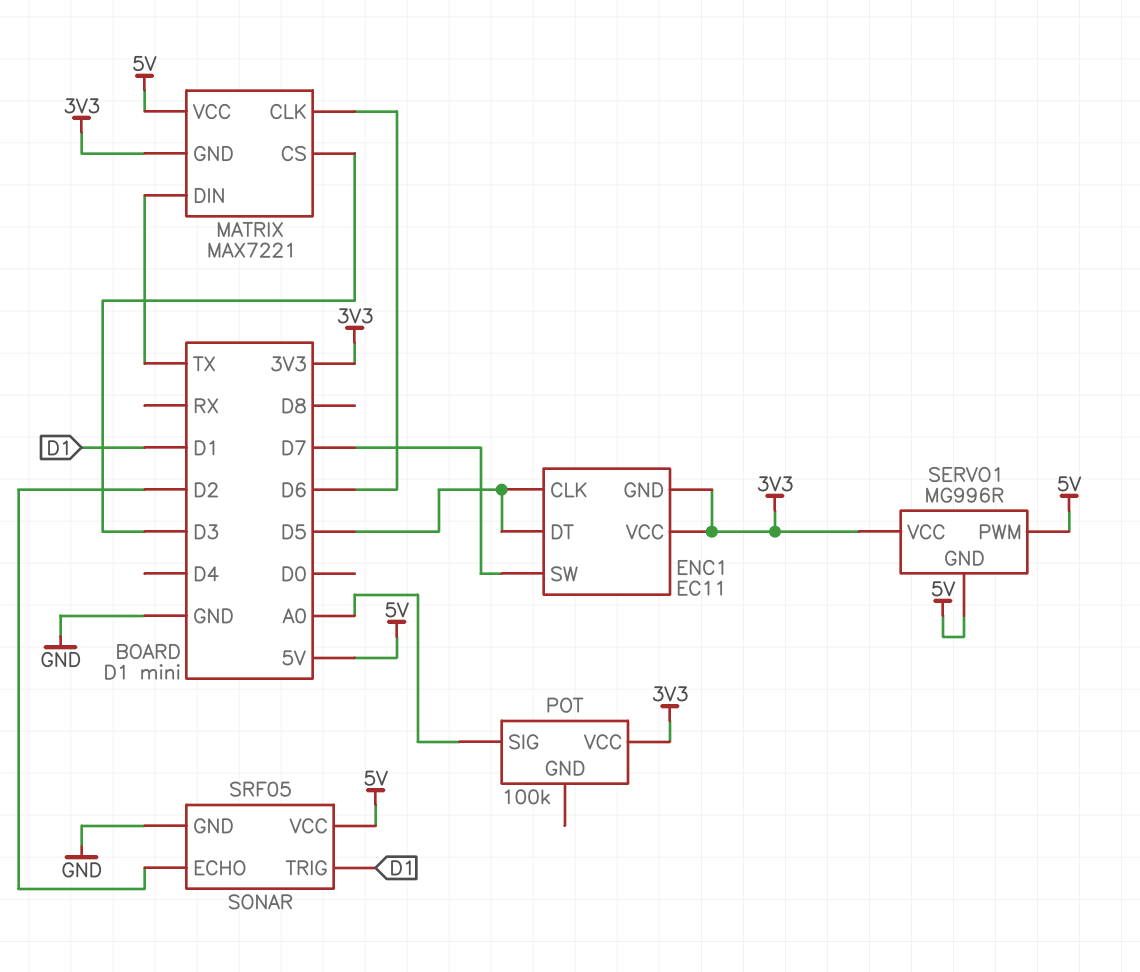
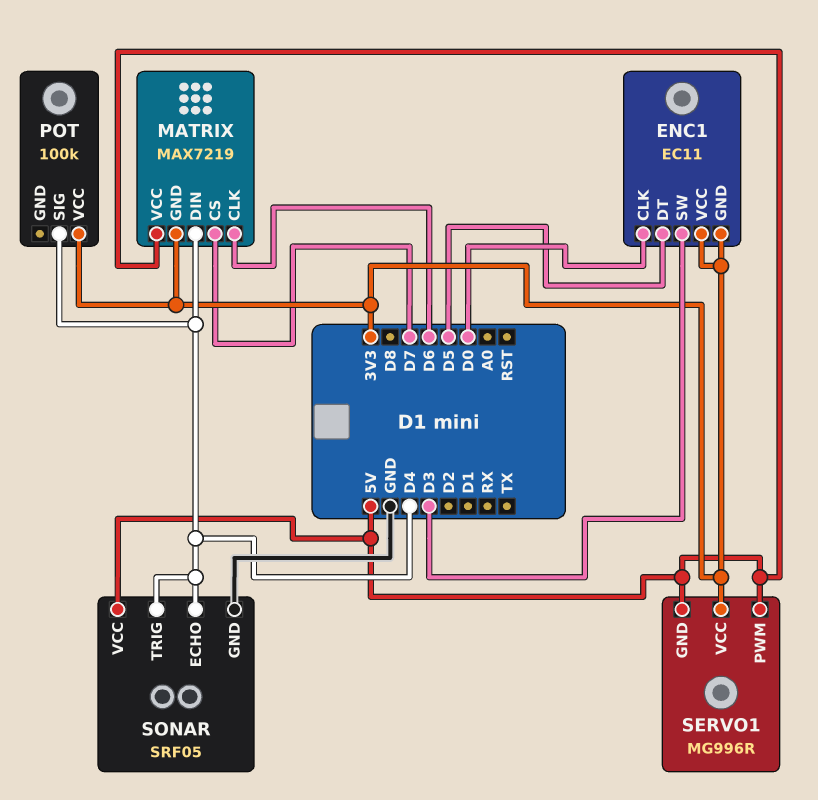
ENC1 pin CLK: D5 -> D0
ENC1 pin SW: D7 -> D3
MATRIX: MAX7221 -> MAX7219
MATRIX pin CS: D3 -> D7
MATRIX pin DIN: TX -> D4
POT pin SIG: A0 -> D4
SONAR pin ECHO: D2 -> D4
SONAR pin TRIG: D1 -> D4

